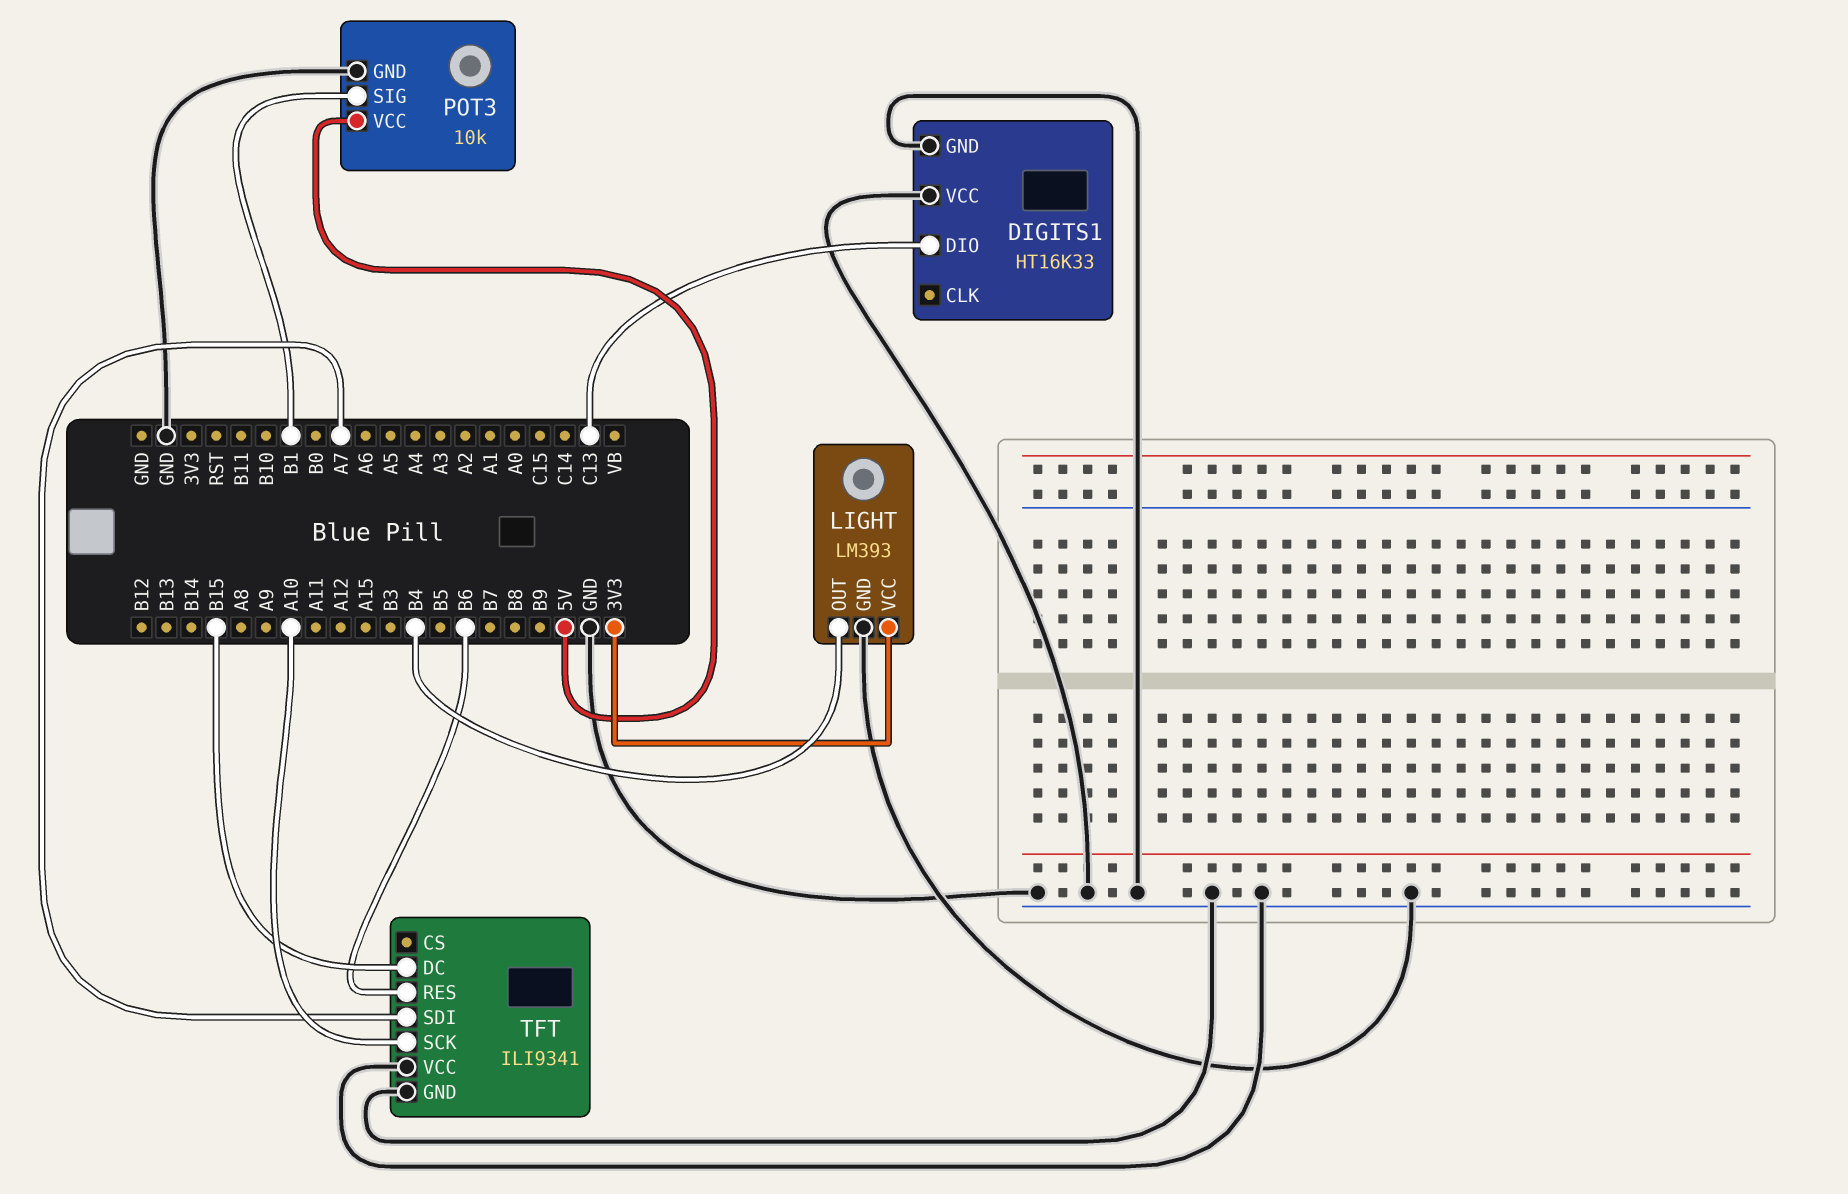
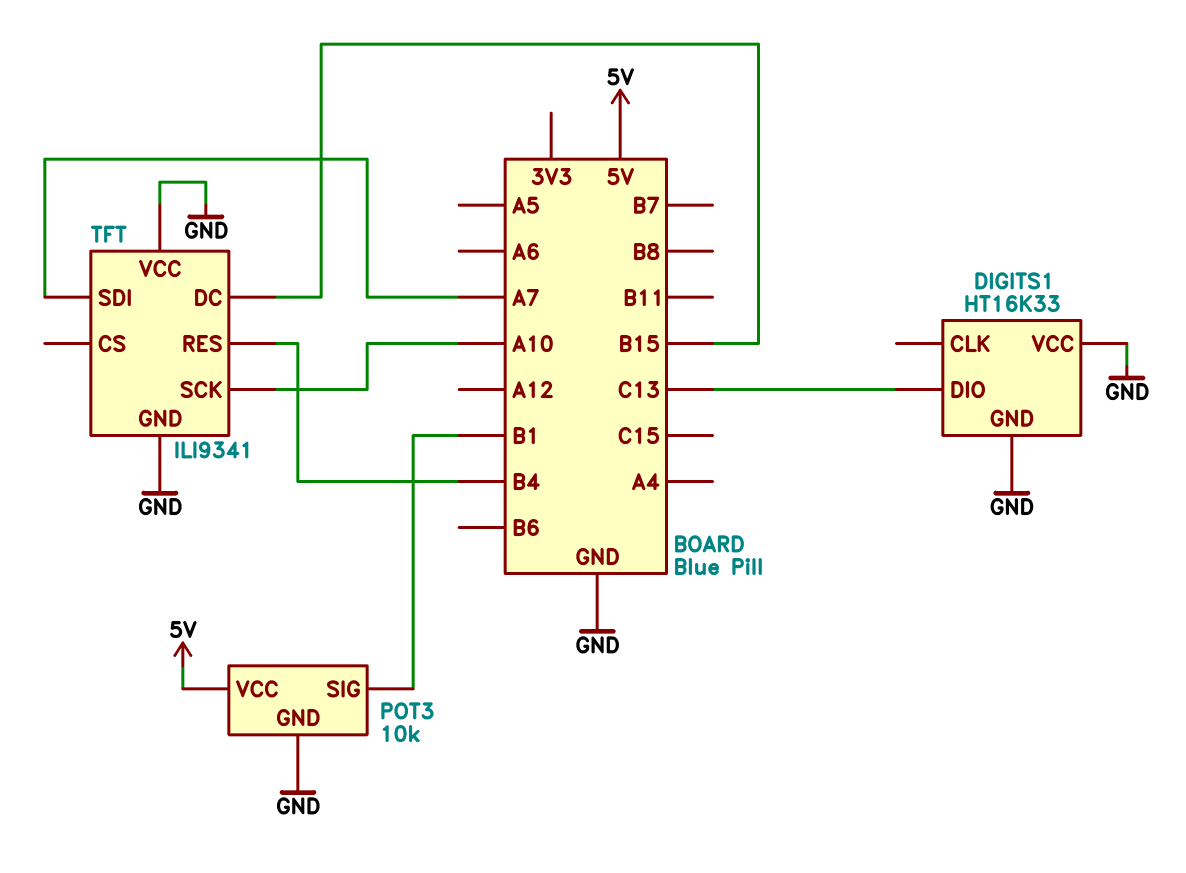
LIGHT: LM393 -> none
LIGHT pin GND: GND -> none
LIGHT pin OUT: B4 -> none
LIGHT pin VCC: 3V3 -> none
TFT pin RES: B6 -> B4

